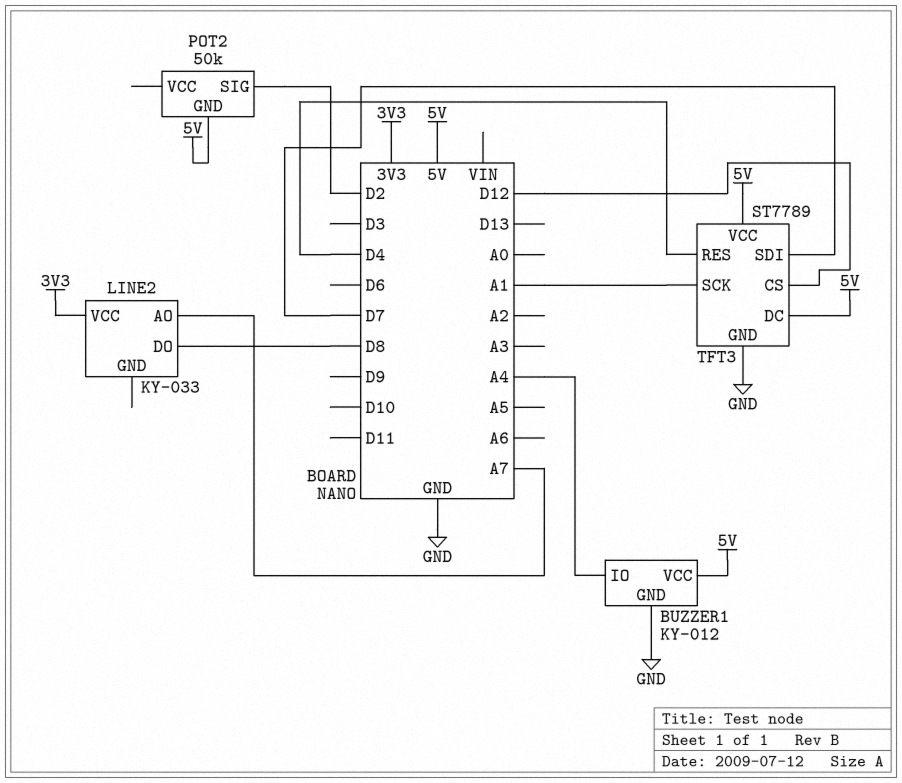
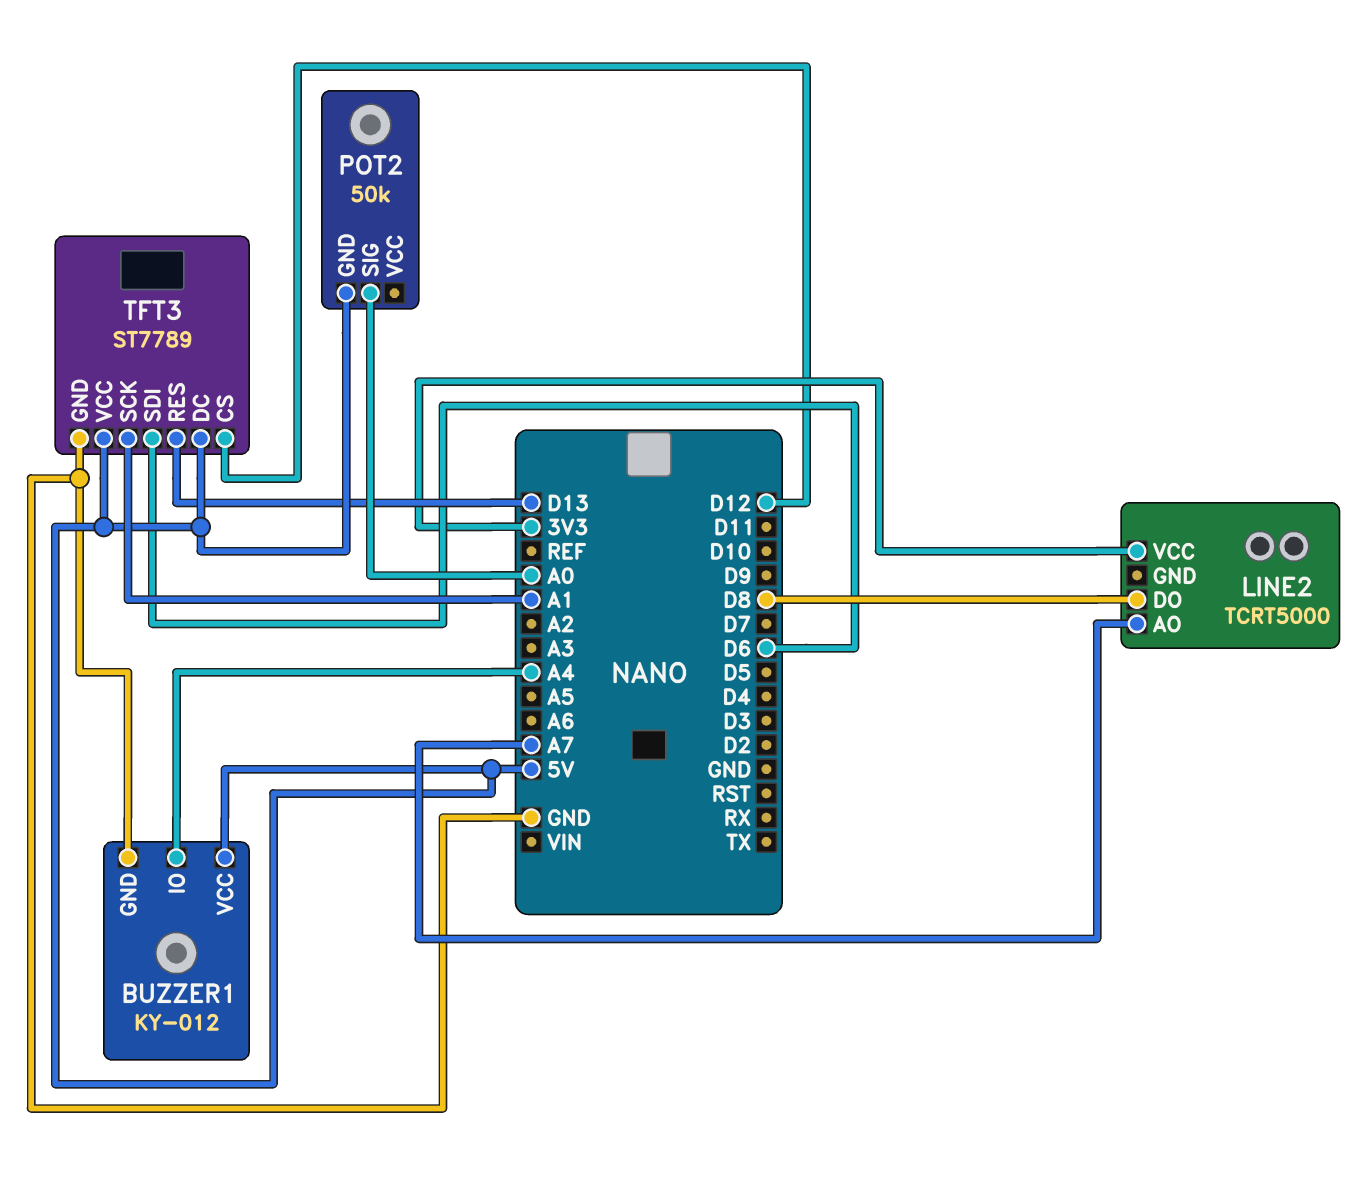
LINE2: KY-033 -> TCRT5000
POT2 pin SIG: D2 -> A0
TFT3 pin RES: D4 -> D13
TFT3 pin SDI: D7 -> D6

